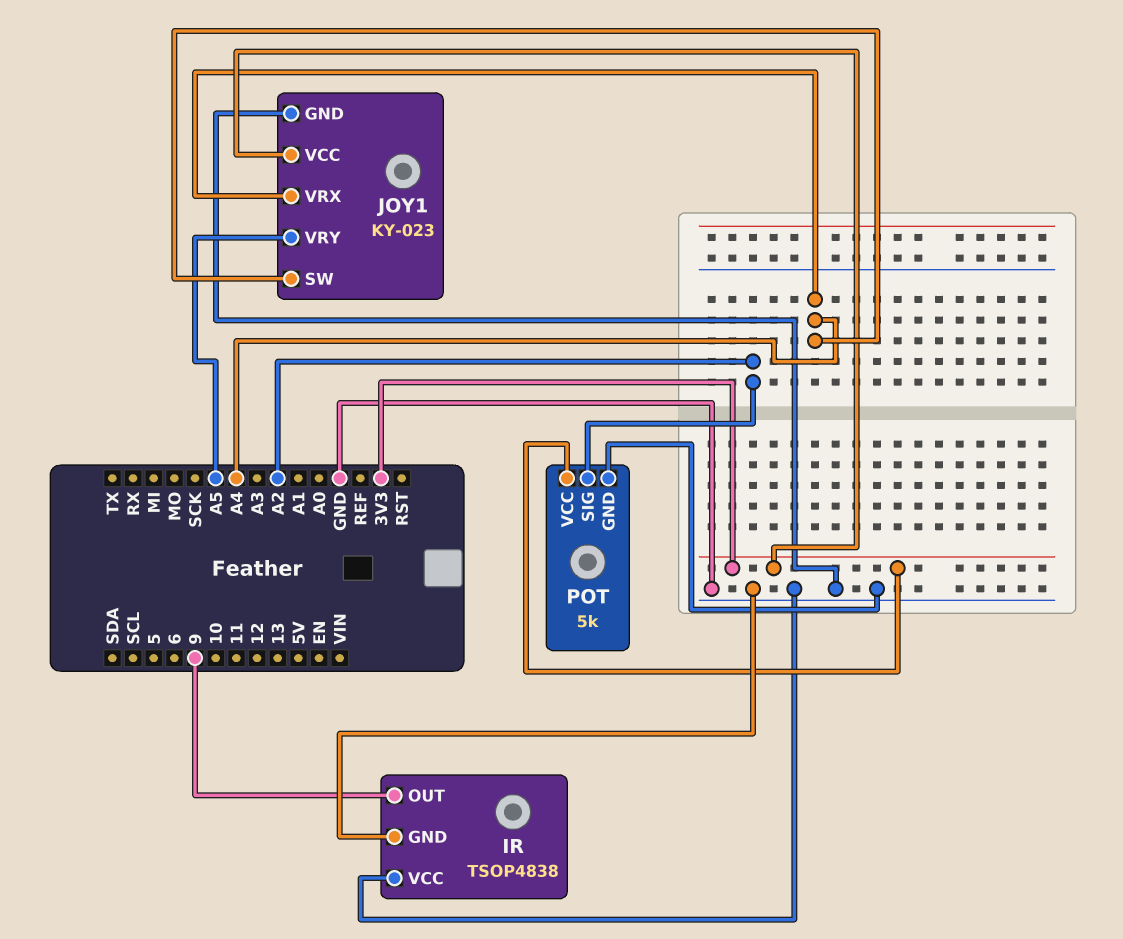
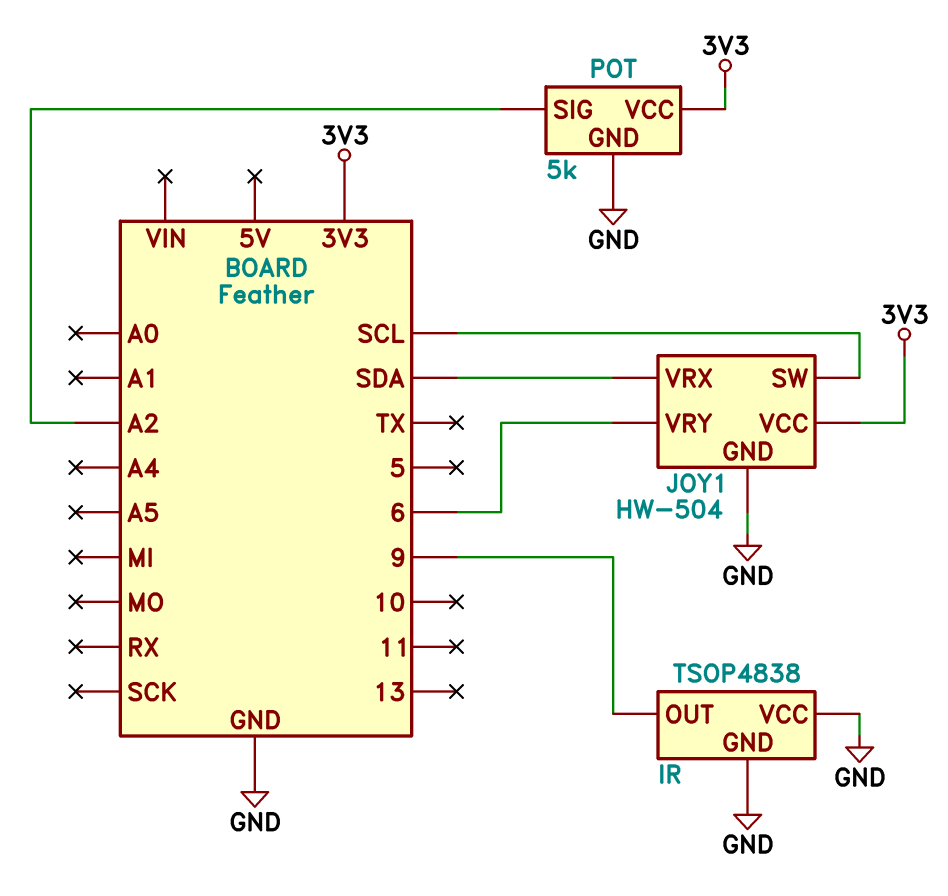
JOY1: KY-023 -> HW-504
JOY1 pin SW: A4 -> SCL
JOY1 pin VRX: A4 -> SDA
JOY1 pin VRY: A5 -> 6

